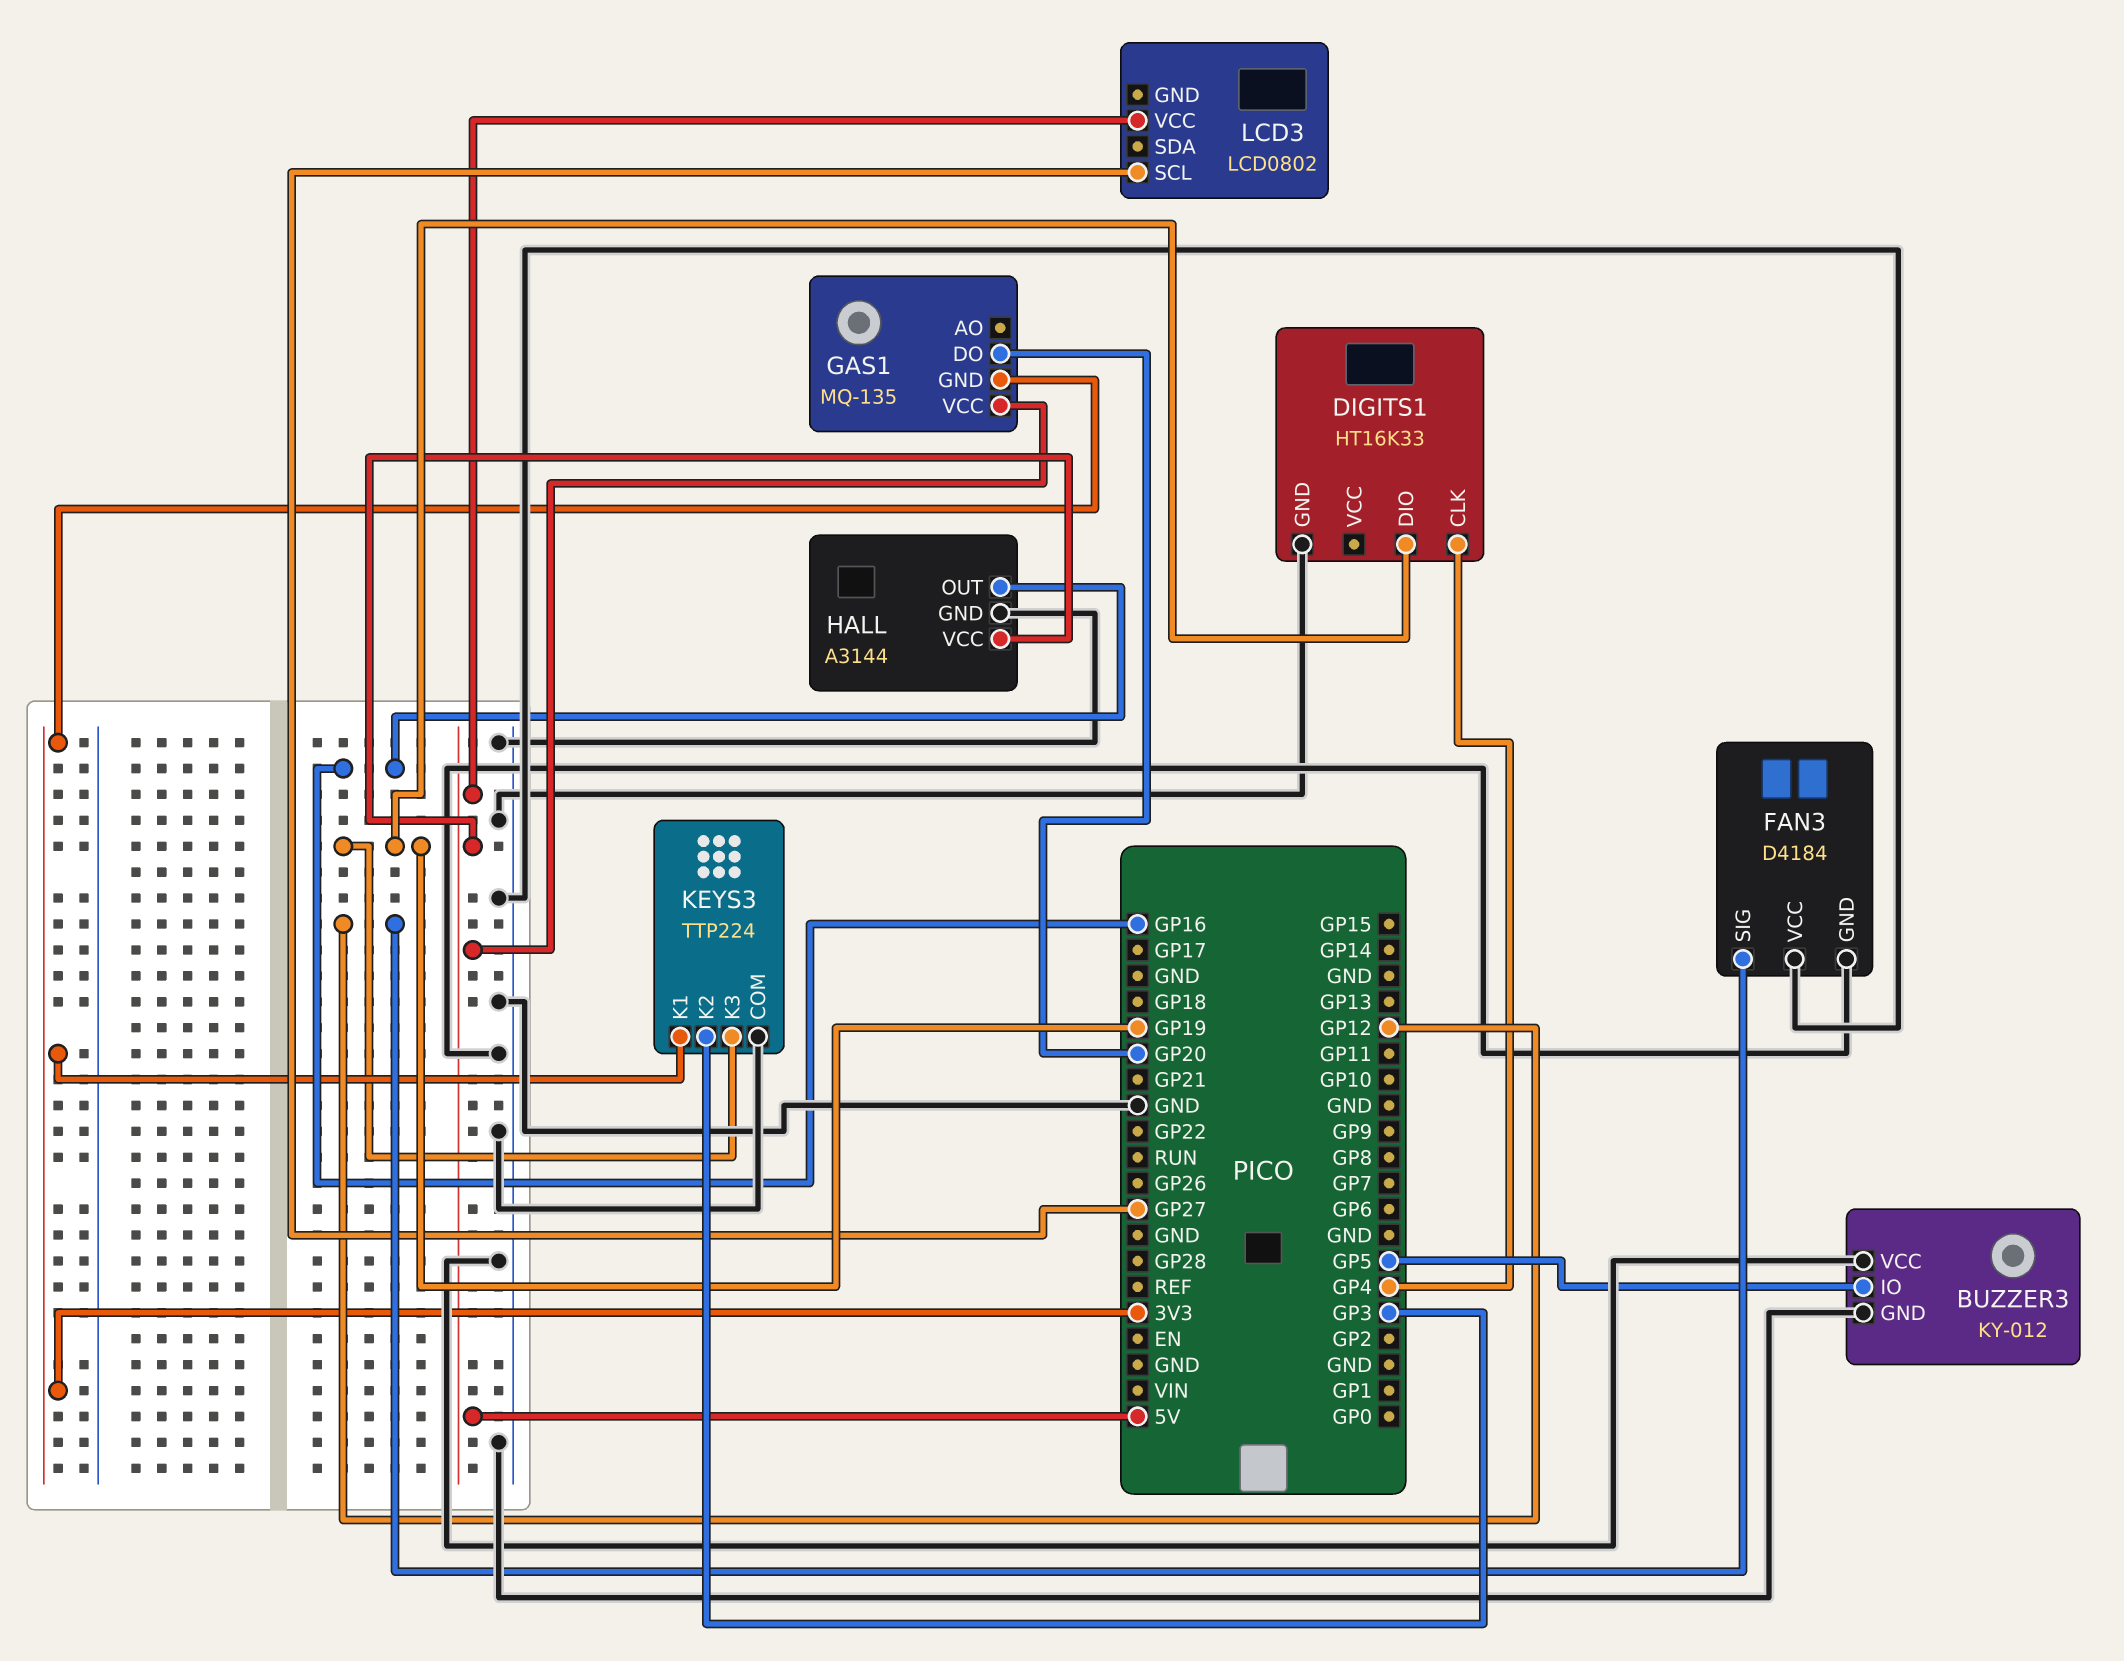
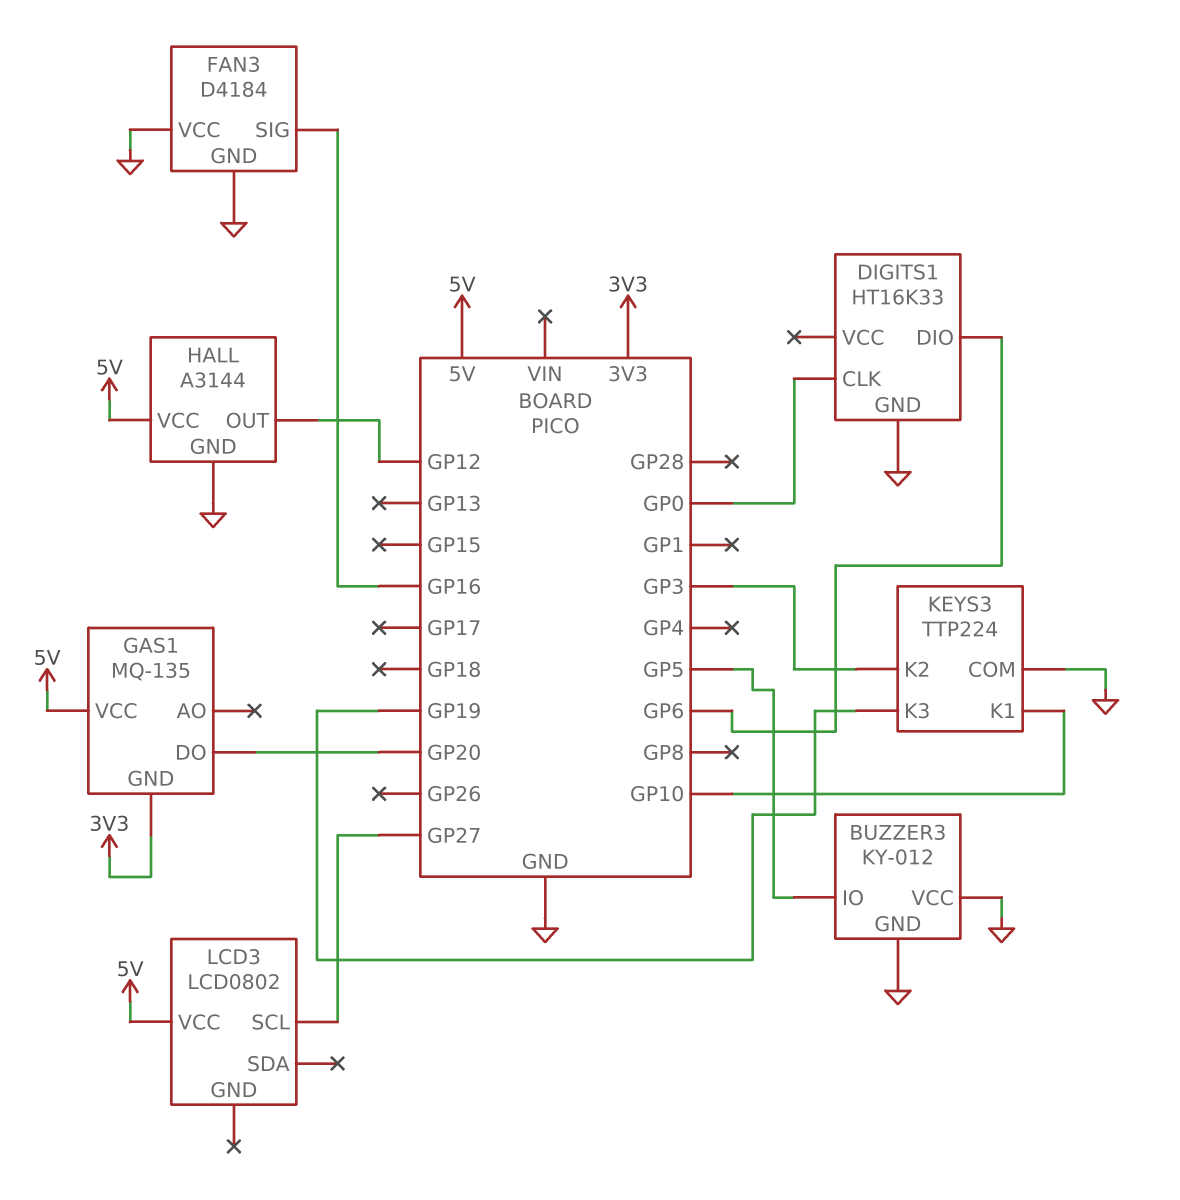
DIGITS1 pin CLK: GP4 -> GP0
DIGITS1 pin DIO: GP19 -> GP6
FAN3 pin SIG: GP12 -> GP16
HALL pin OUT: GP16 -> GP12
KEYS3 pin K1: 3V3 -> GP10

